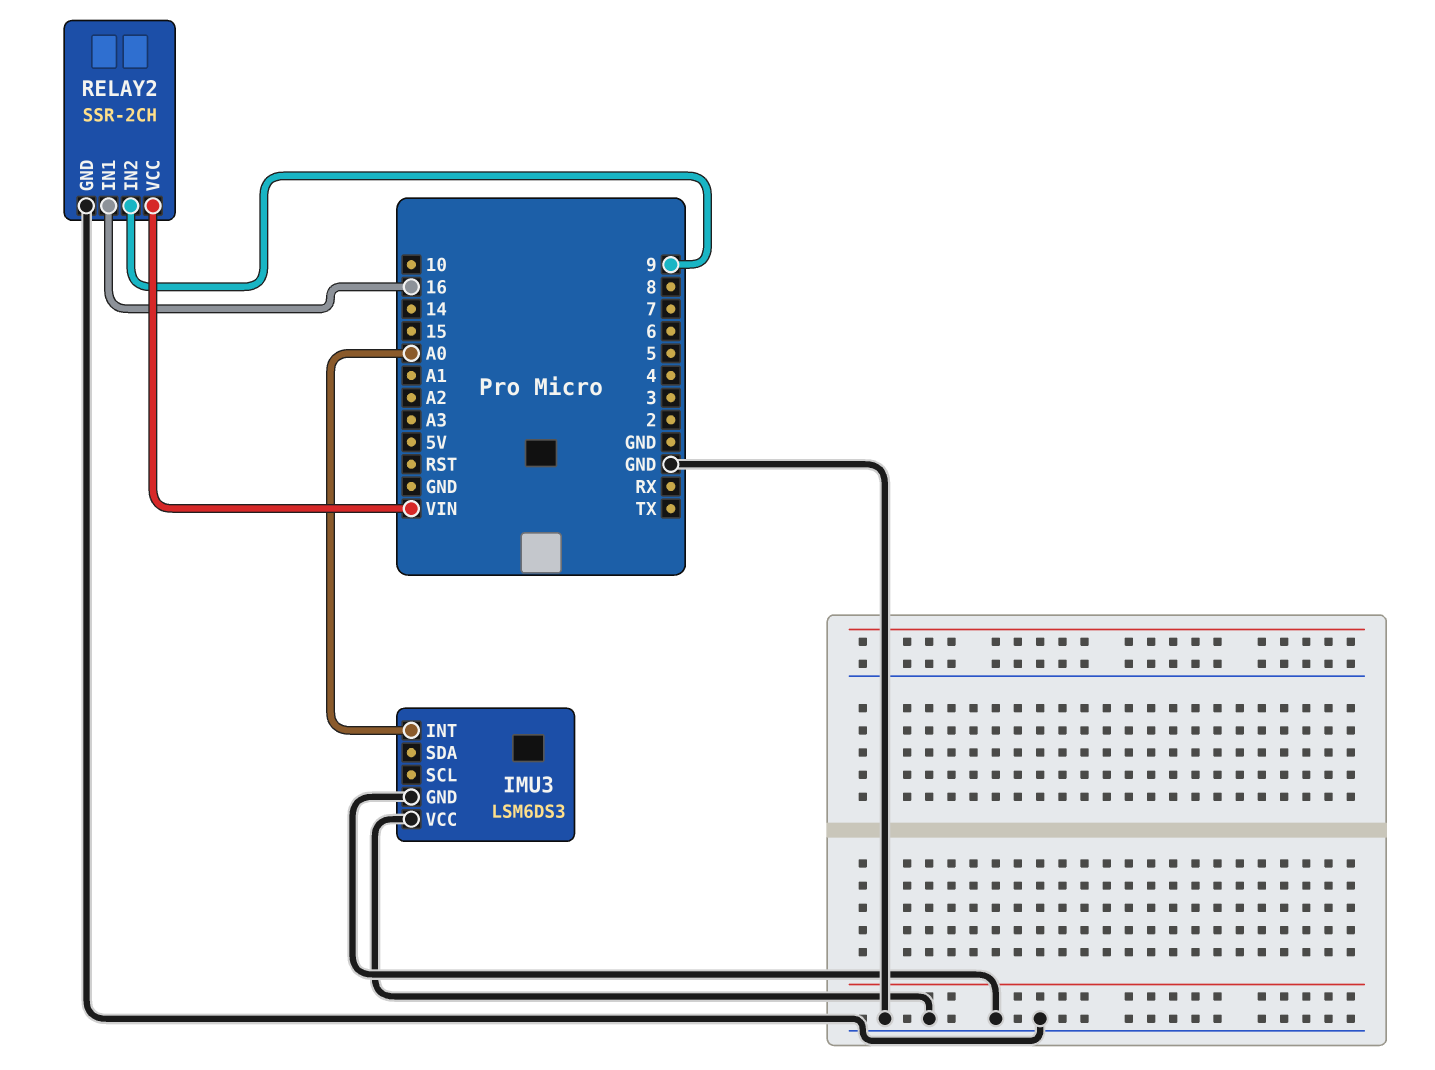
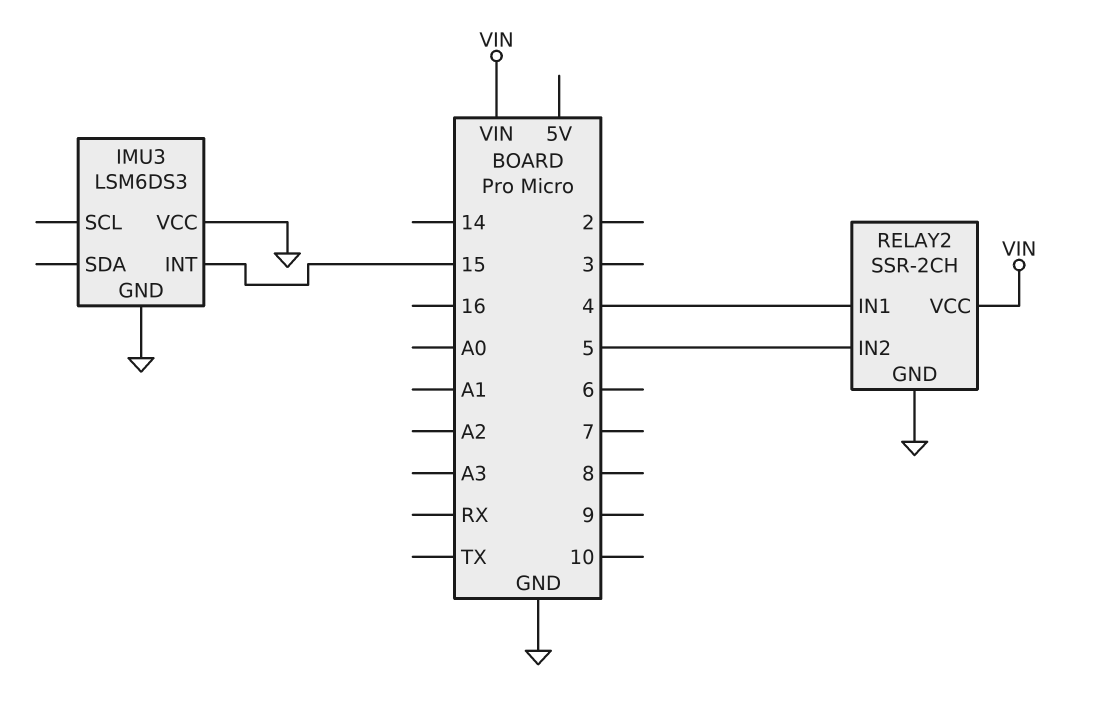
IMU3 pin INT: A0 -> 15
RELAY2 pin IN1: 16 -> 4
RELAY2 pin IN2: 9 -> 5

